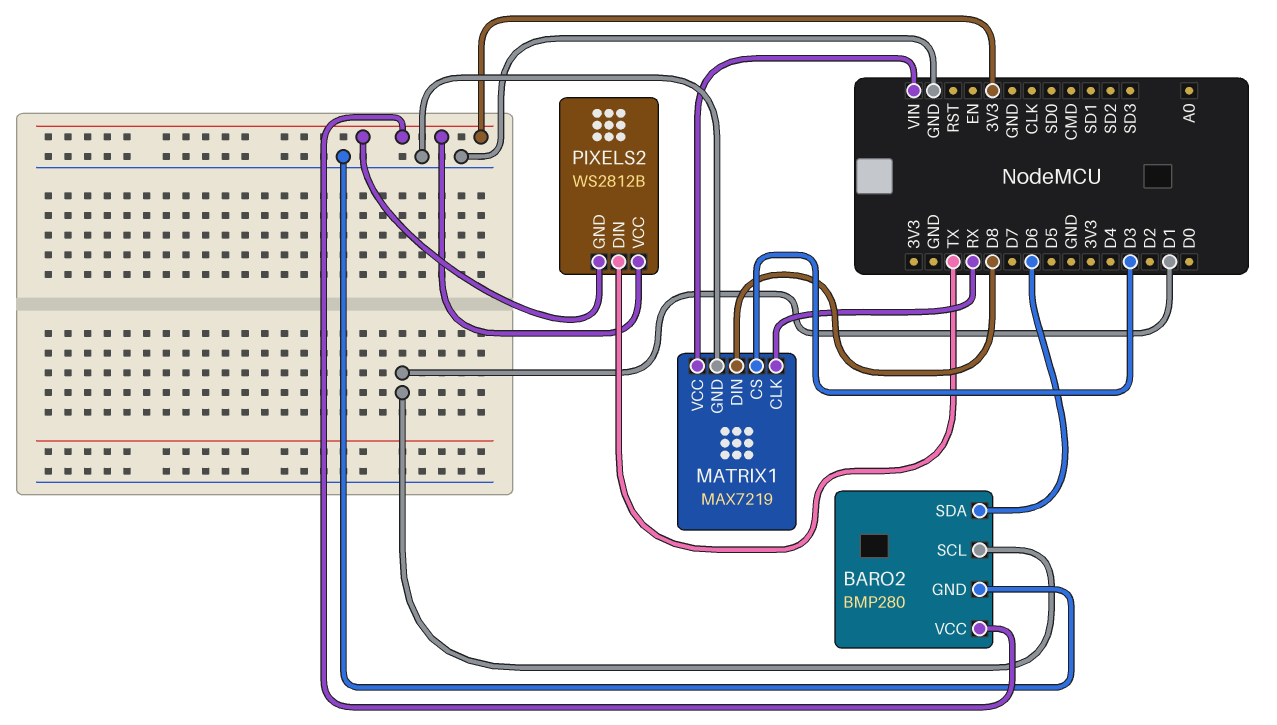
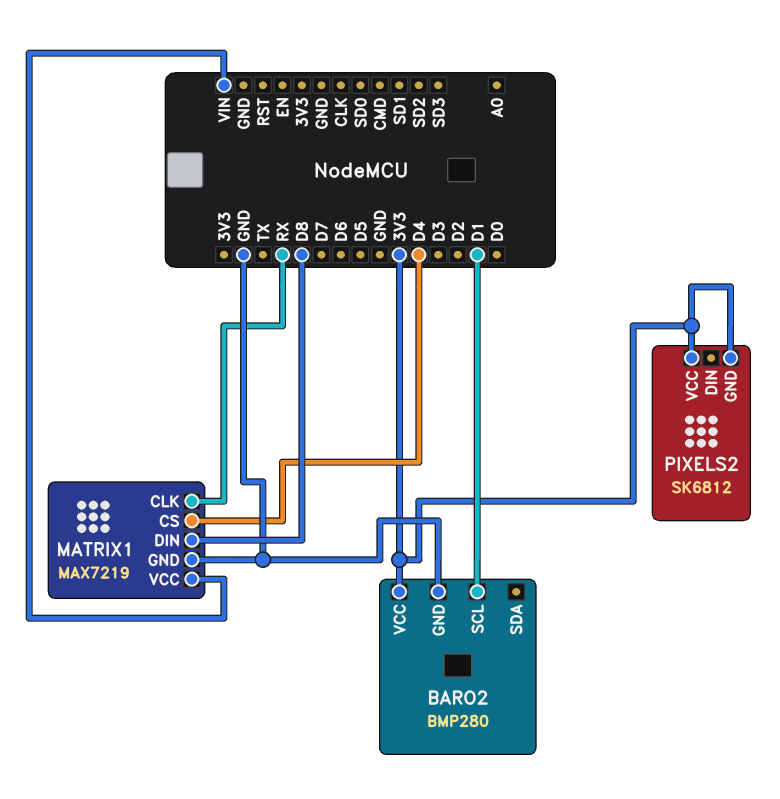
BARO2 pin SDA: D6 -> none
MATRIX1 pin CS: D3 -> D4
PIXELS2: WS2812B -> SK6812
PIXELS2 pin DIN: TX -> none

